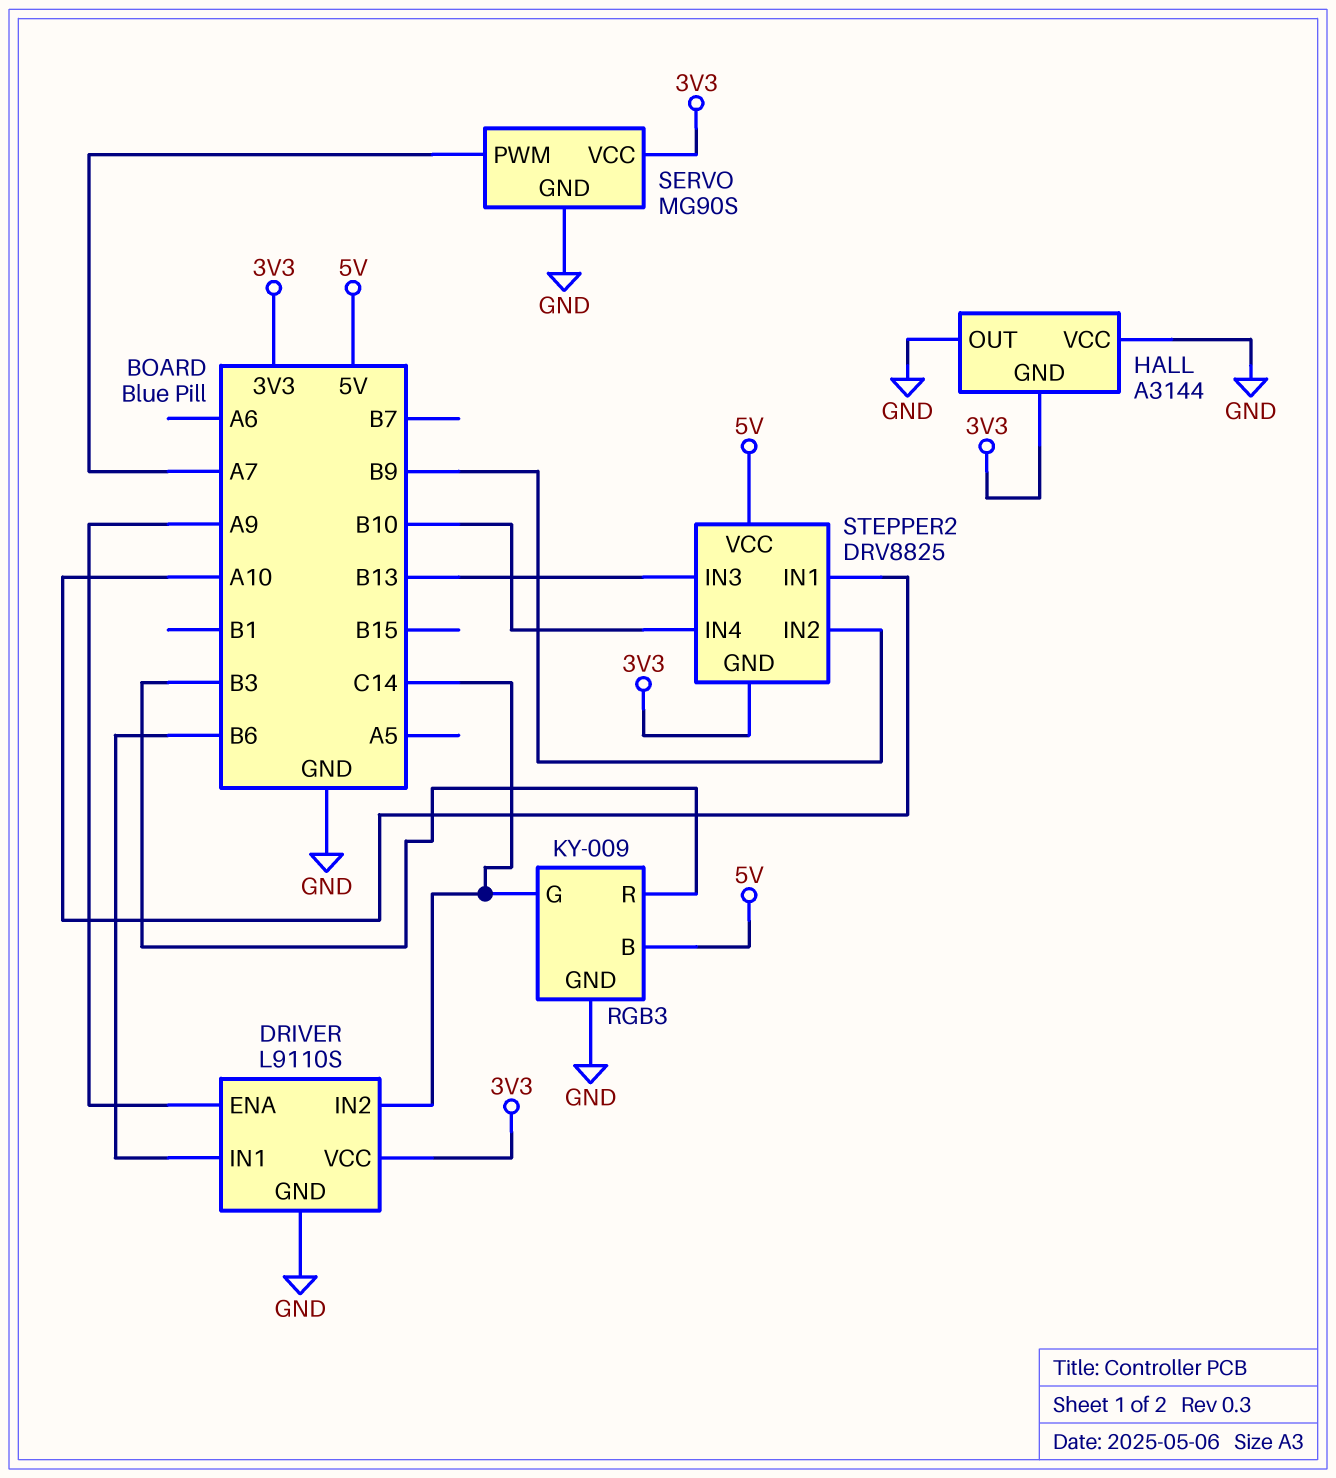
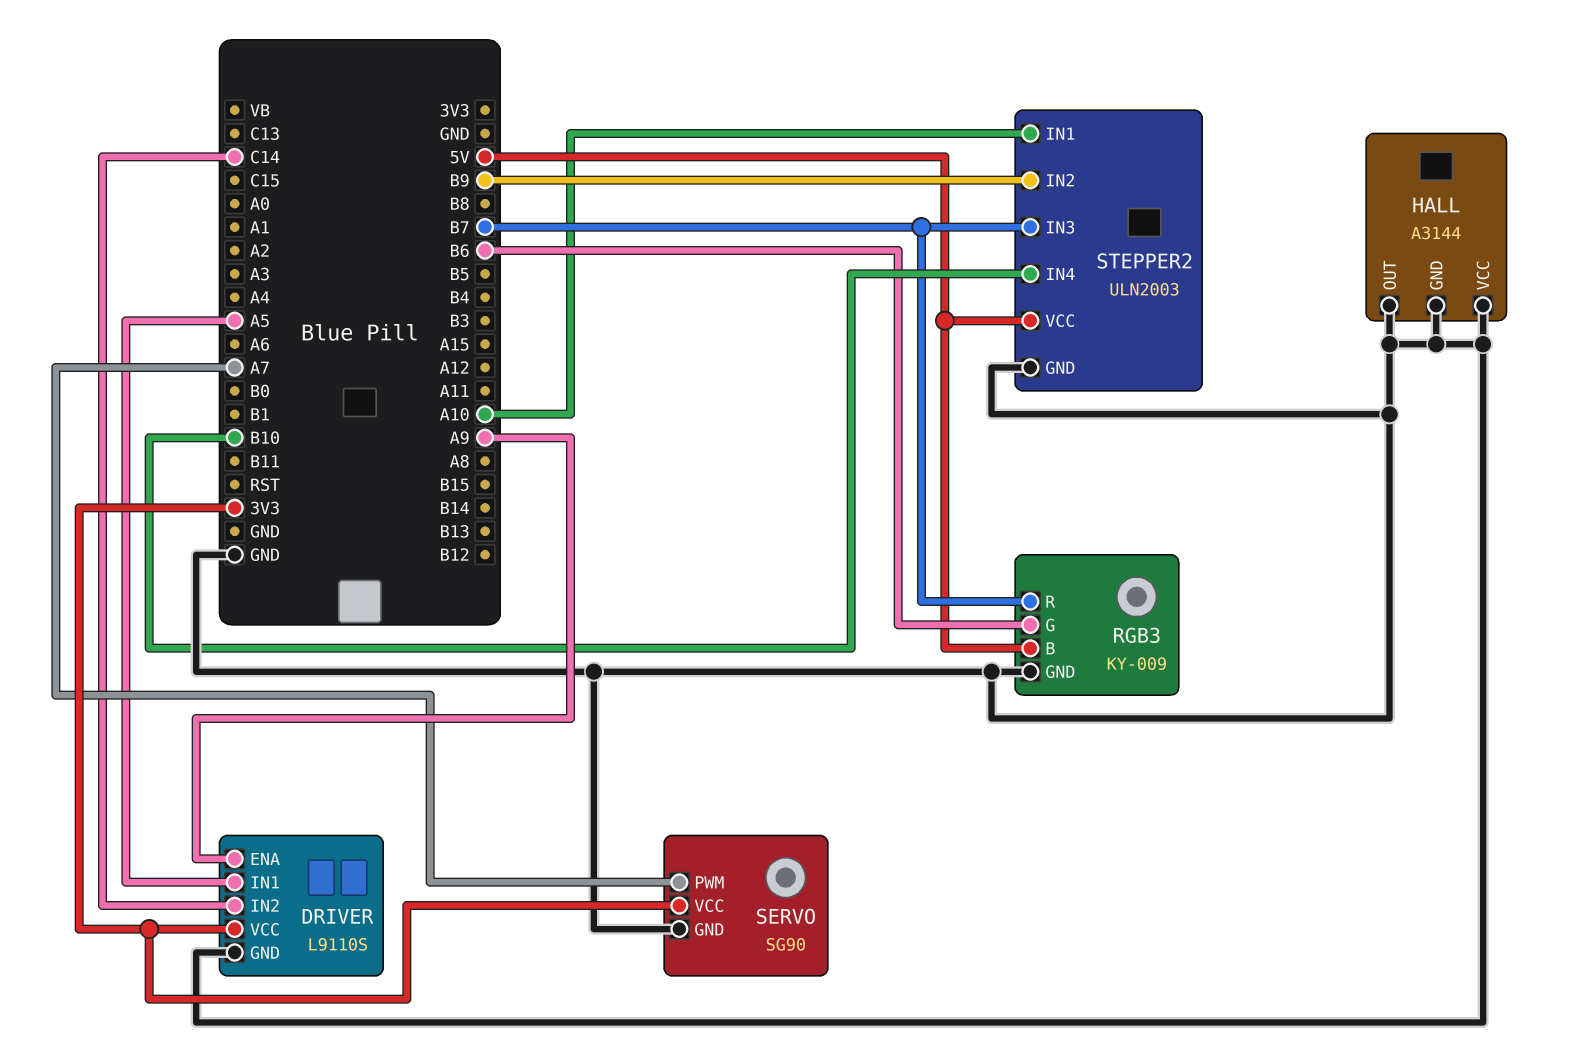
DRIVER pin IN1: B6 -> A5
HALL pin GND: 3V3 -> GND
RGB3 pin G: C14 -> B6
RGB3 pin R: B3 -> B7
SERVO: MG90S -> SG90
STEPPER2: DRV8825 -> ULN2003
STEPPER2 pin GND: 3V3 -> GND
STEPPER2 pin IN3: B13 -> B7

